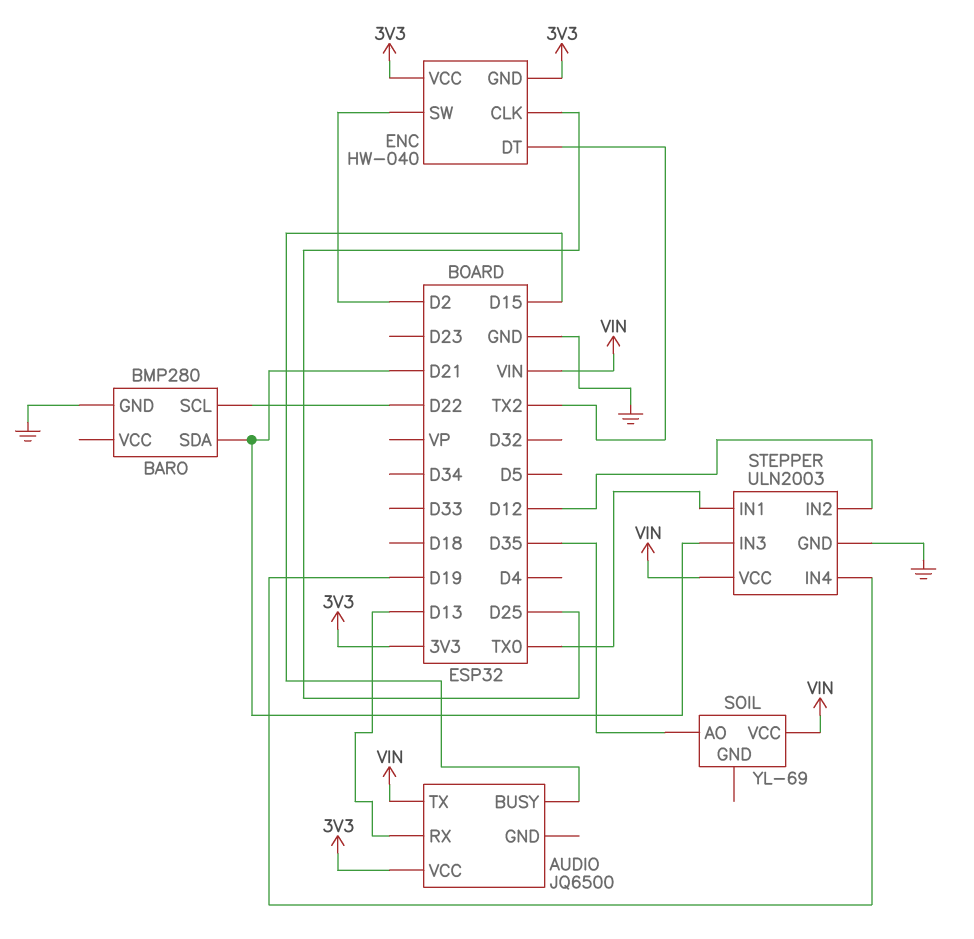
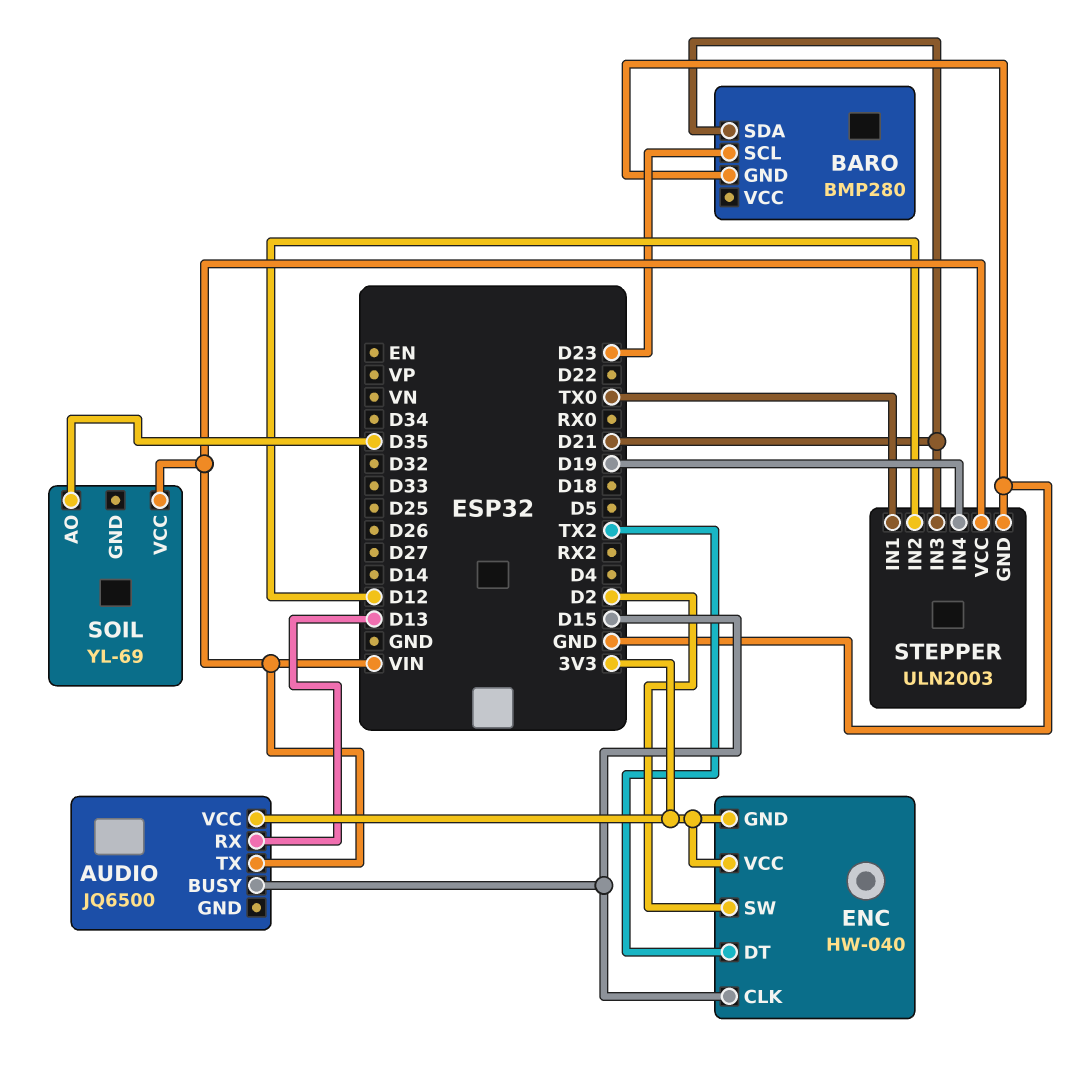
BARO pin SCL: D22 -> D23
ENC pin CLK: D25 -> D15

